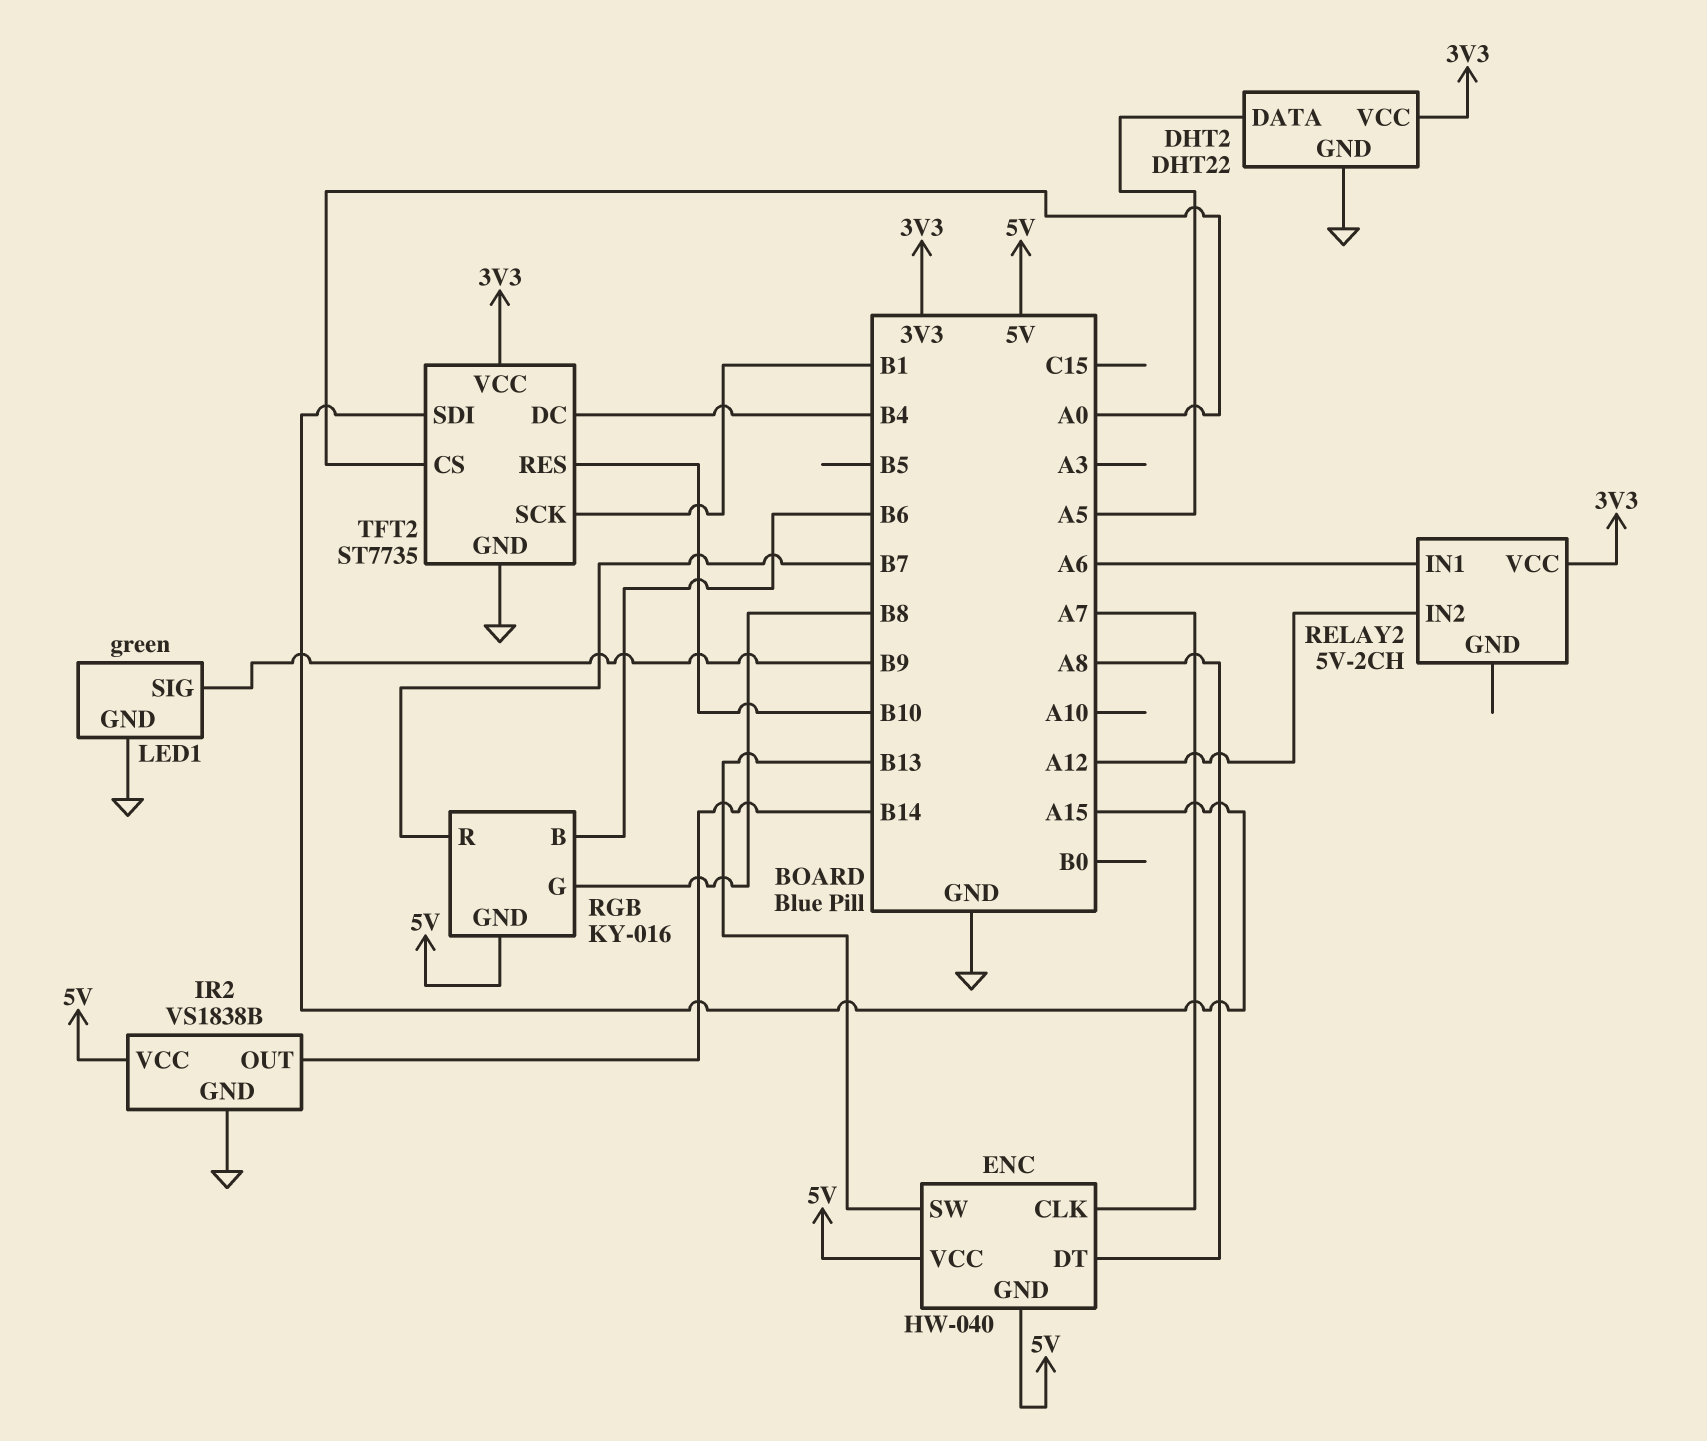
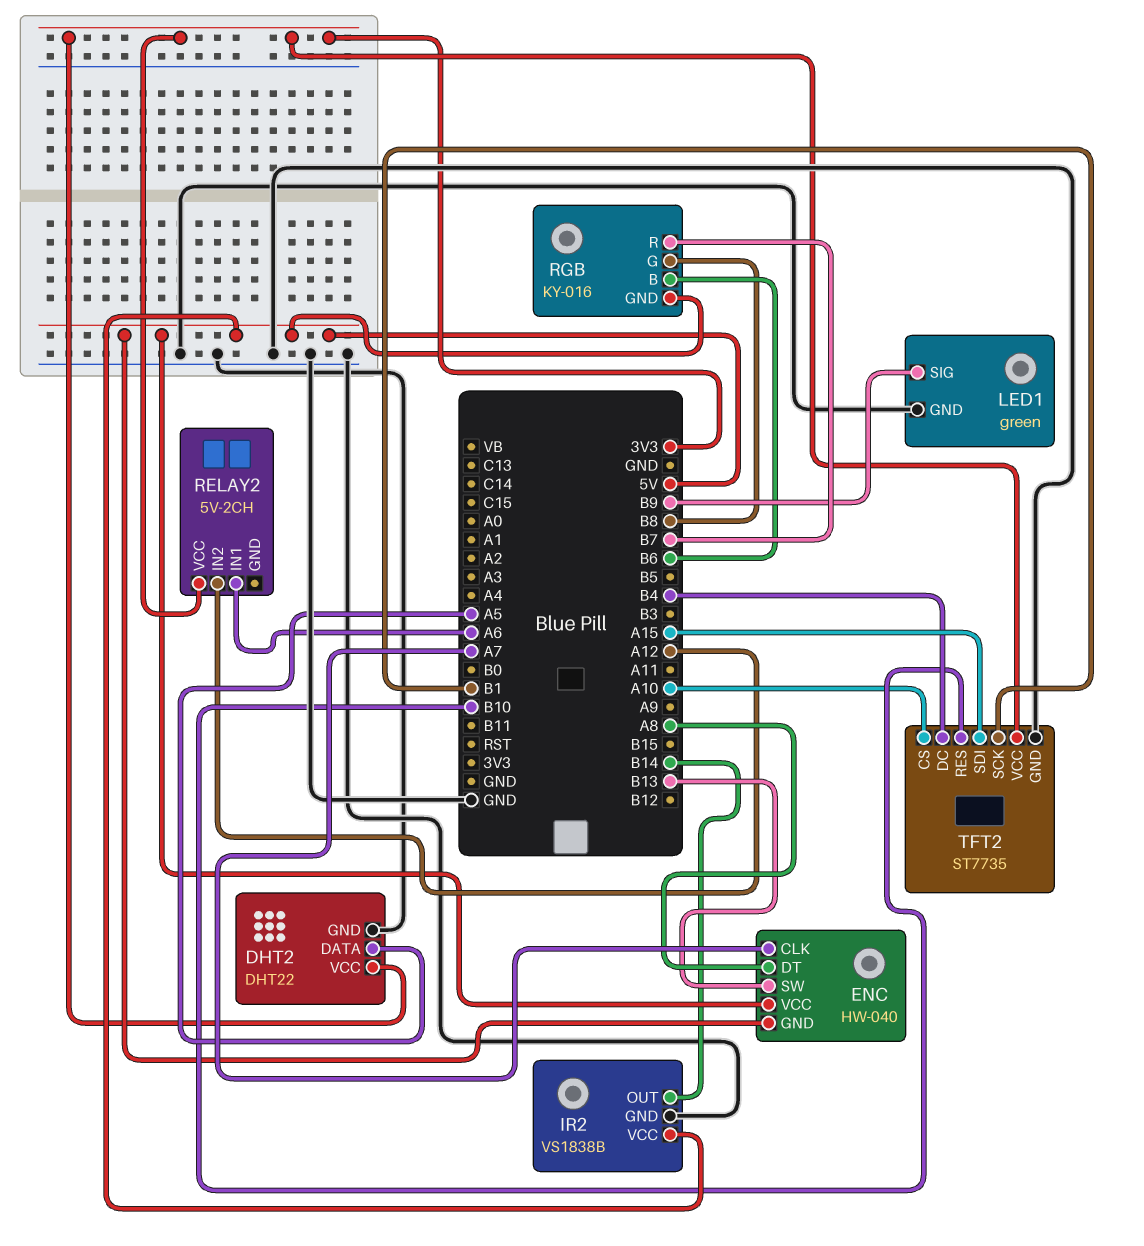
TFT2 pin CS: A0 -> A10

